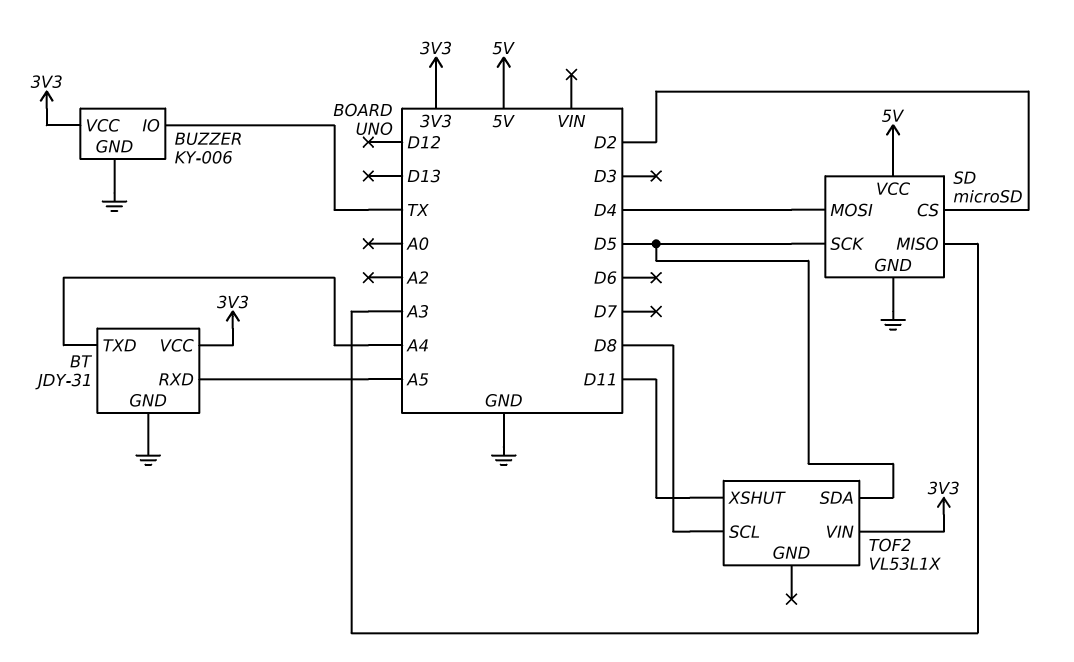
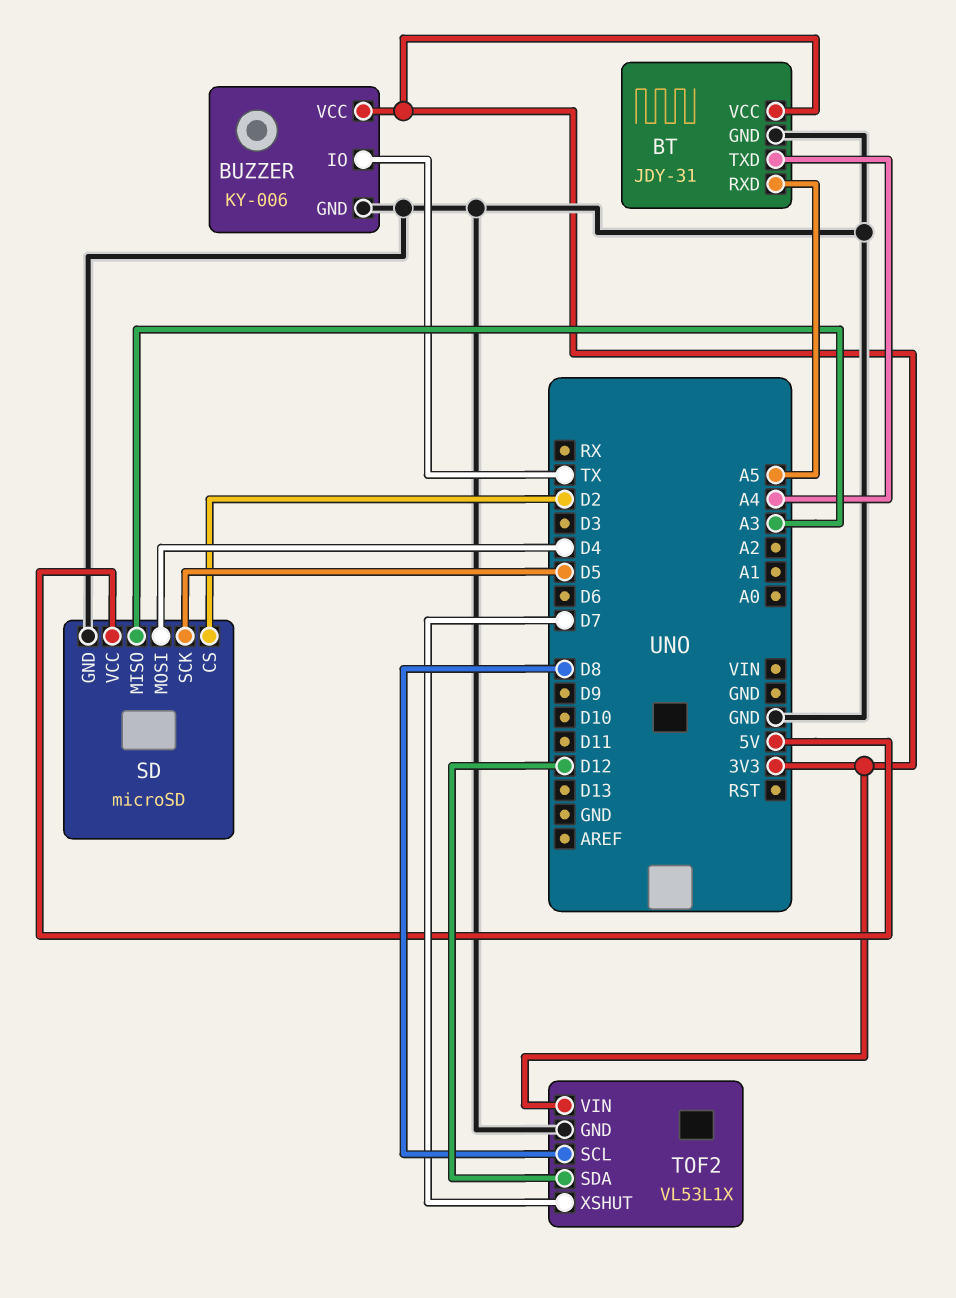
TOF2 pin GND: none -> GND
TOF2 pin SDA: D5 -> D12
TOF2 pin XSHUT: D11 -> D7

